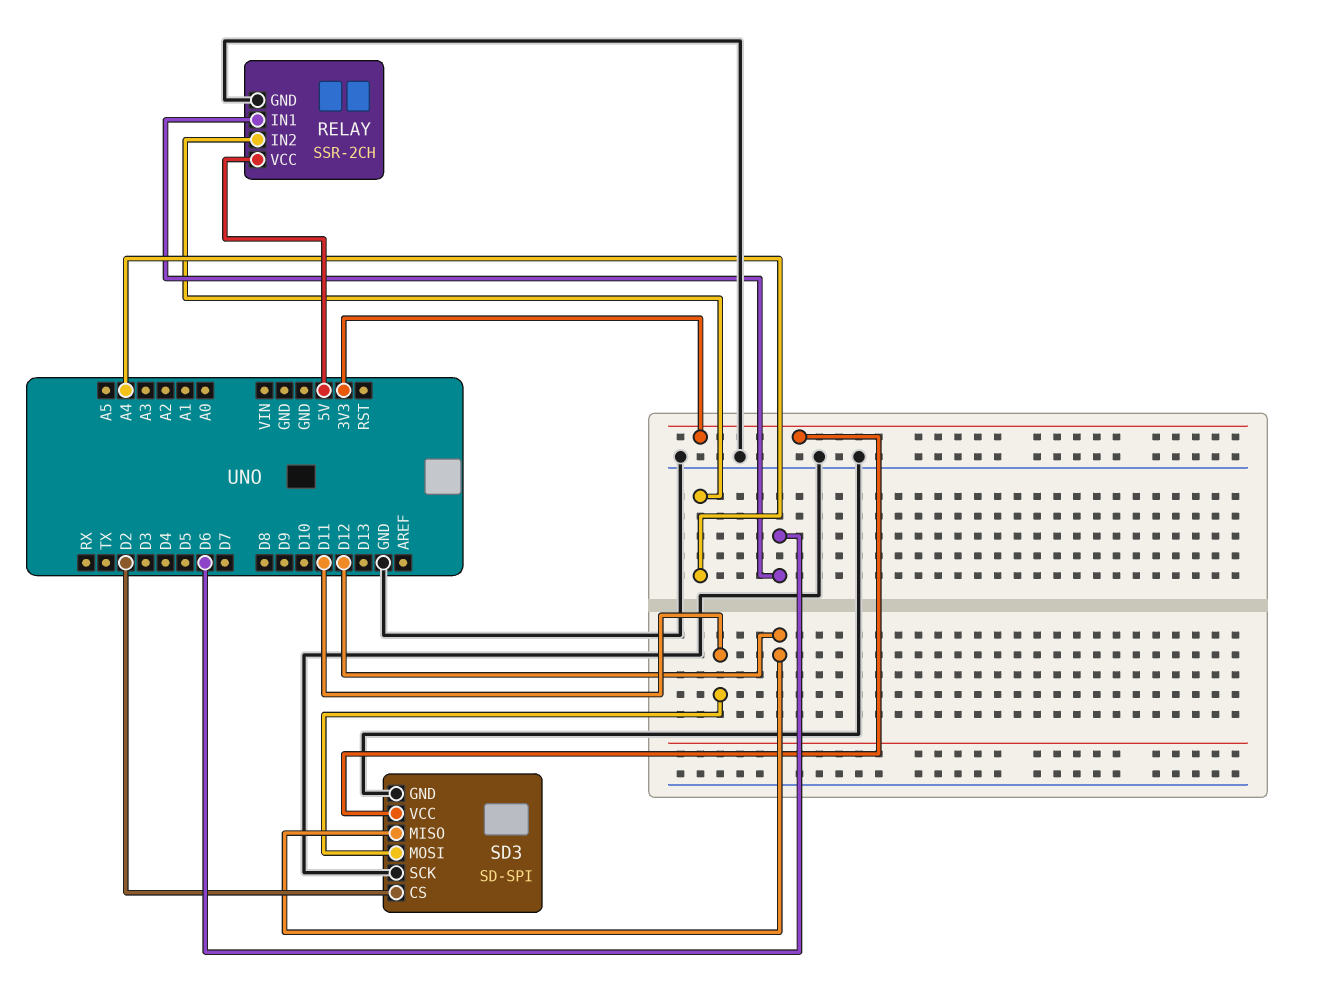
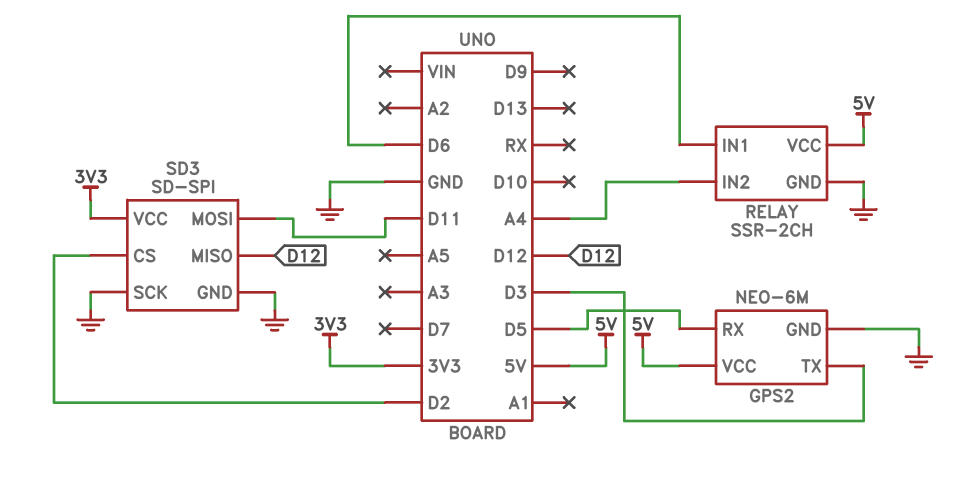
GPS2: none -> NEO-6M
GPS2 pin GND: none -> GND
GPS2 pin RX: none -> D5
GPS2 pin TX: none -> D3
GPS2 pin VCC: none -> 5V

